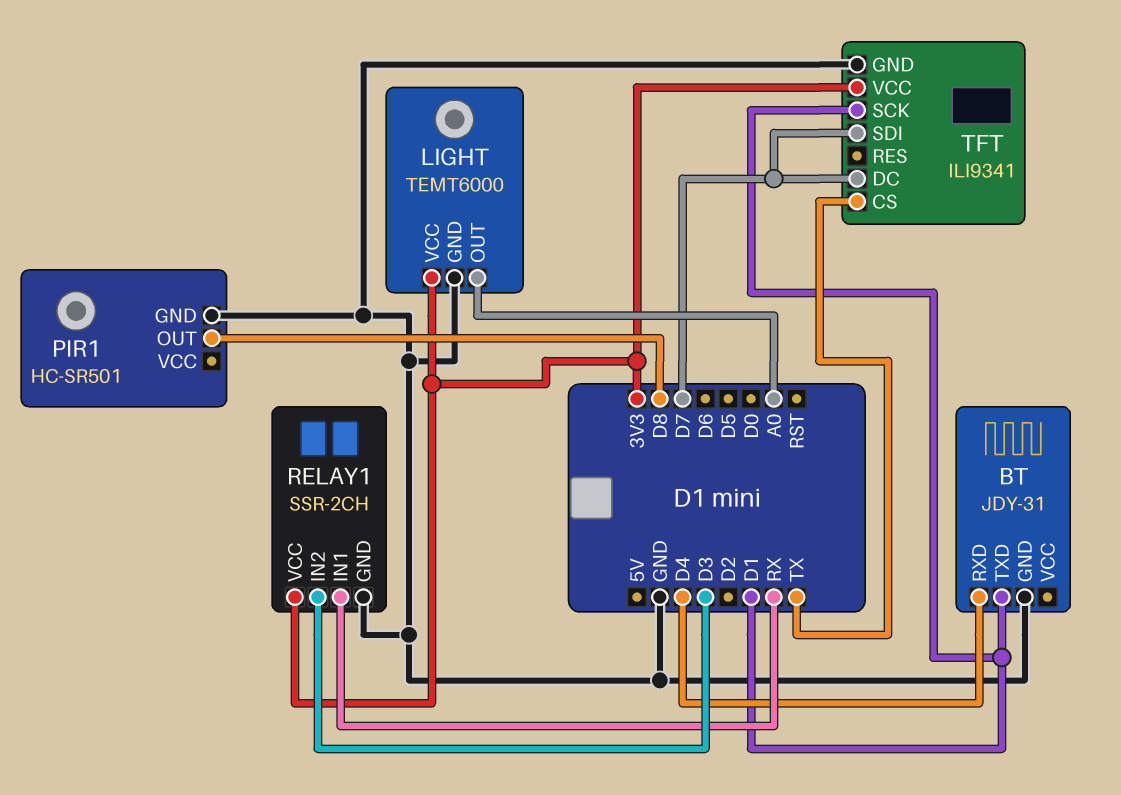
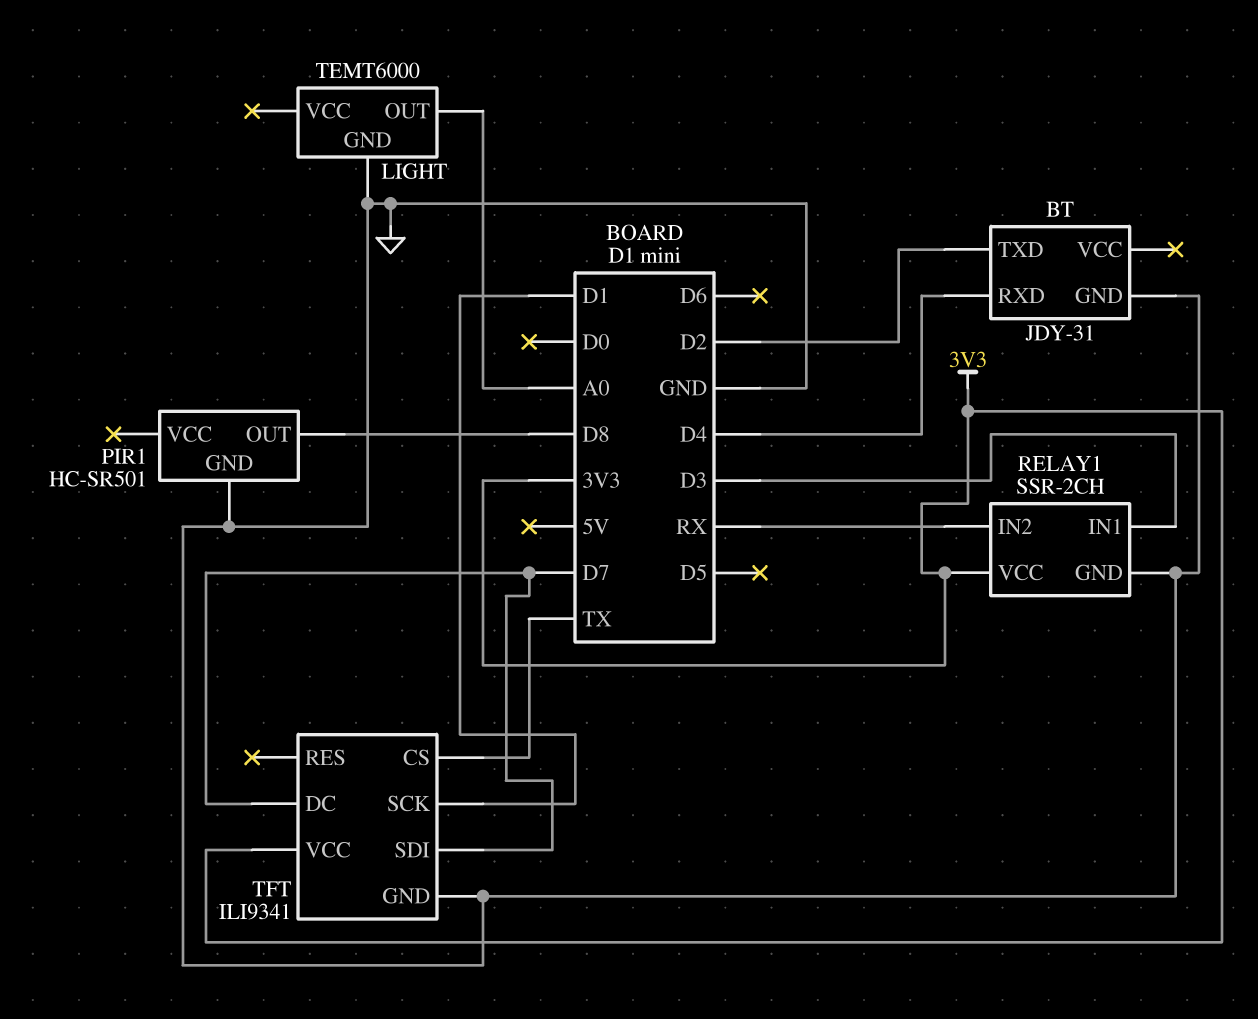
BT pin TXD: D1 -> D2
LIGHT pin VCC: 3V3 -> none
RELAY1 pin IN1: RX -> D3
RELAY1 pin IN2: D3 -> RX

